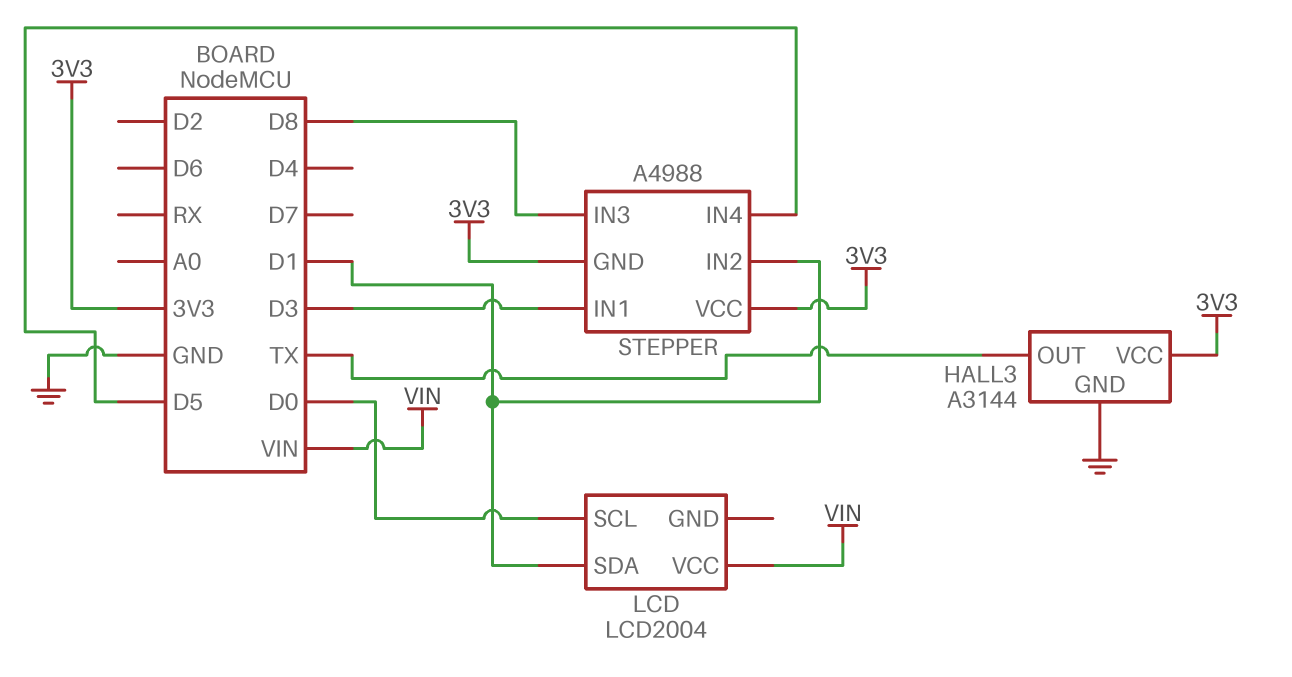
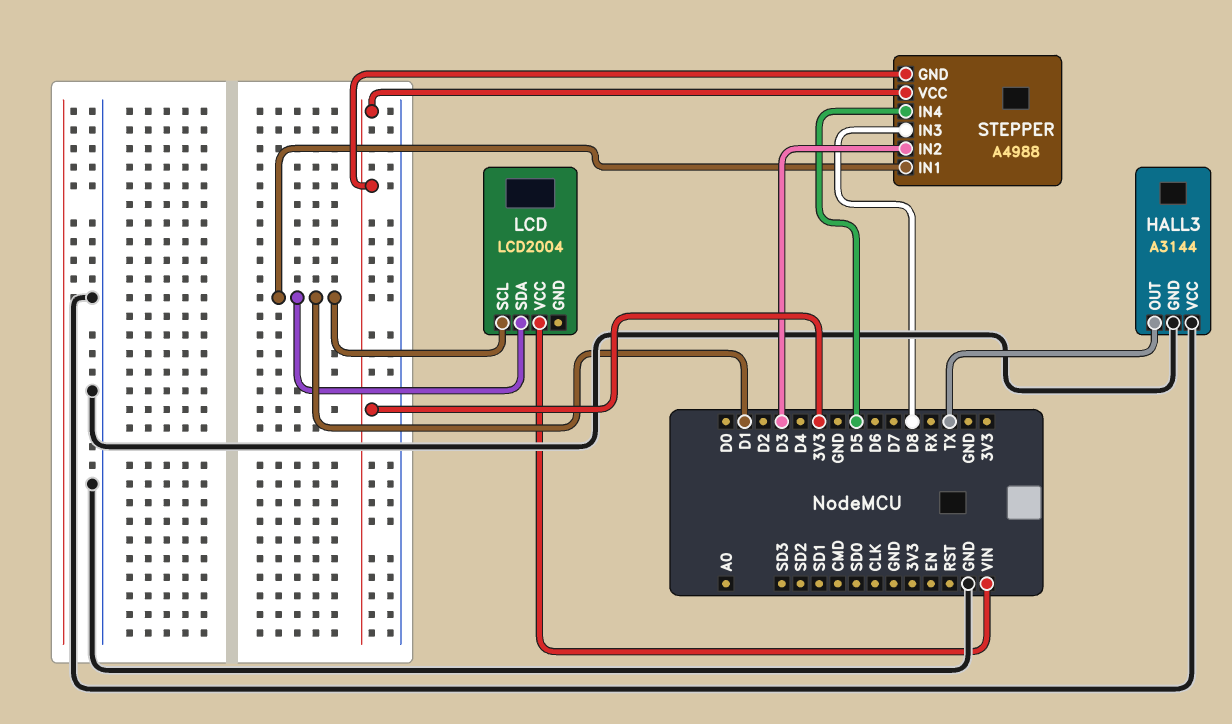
HALL3 pin VCC: 3V3 -> GND
LCD pin SCL: D0 -> D1
STEPPER pin IN1: D3 -> D1
STEPPER pin IN2: D1 -> D3

